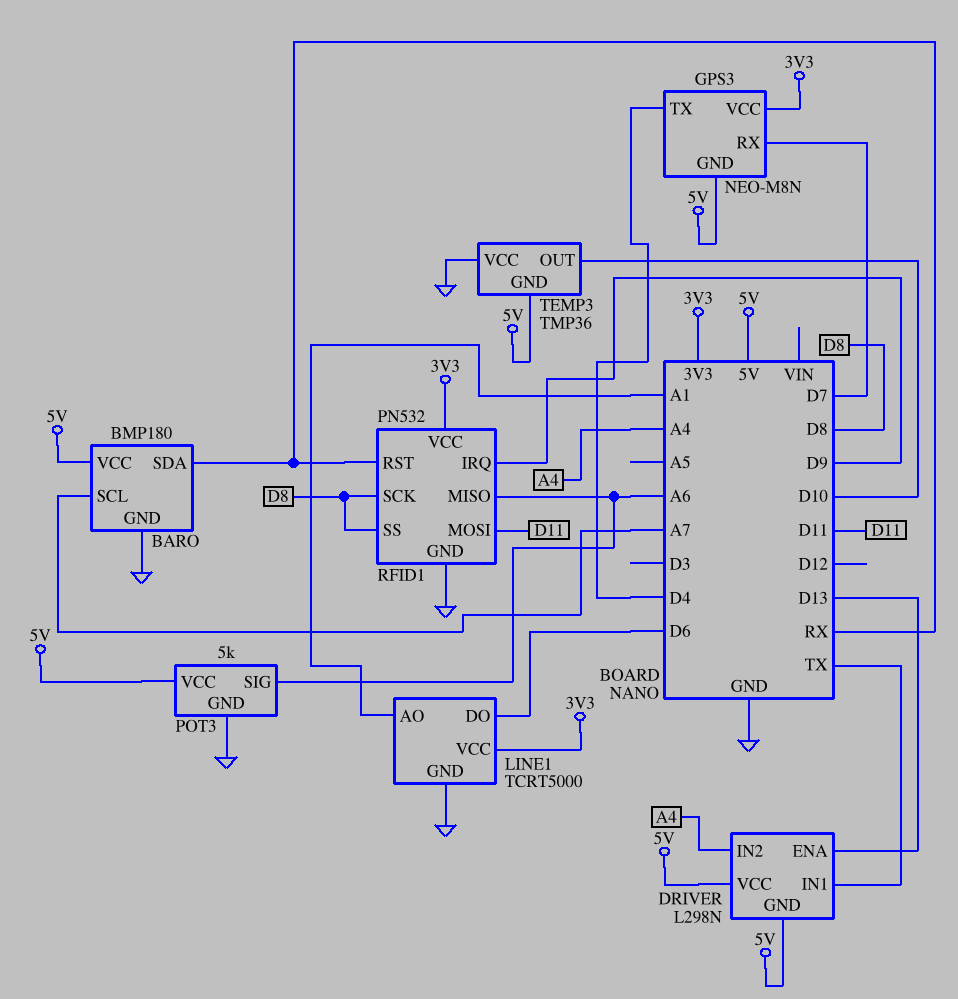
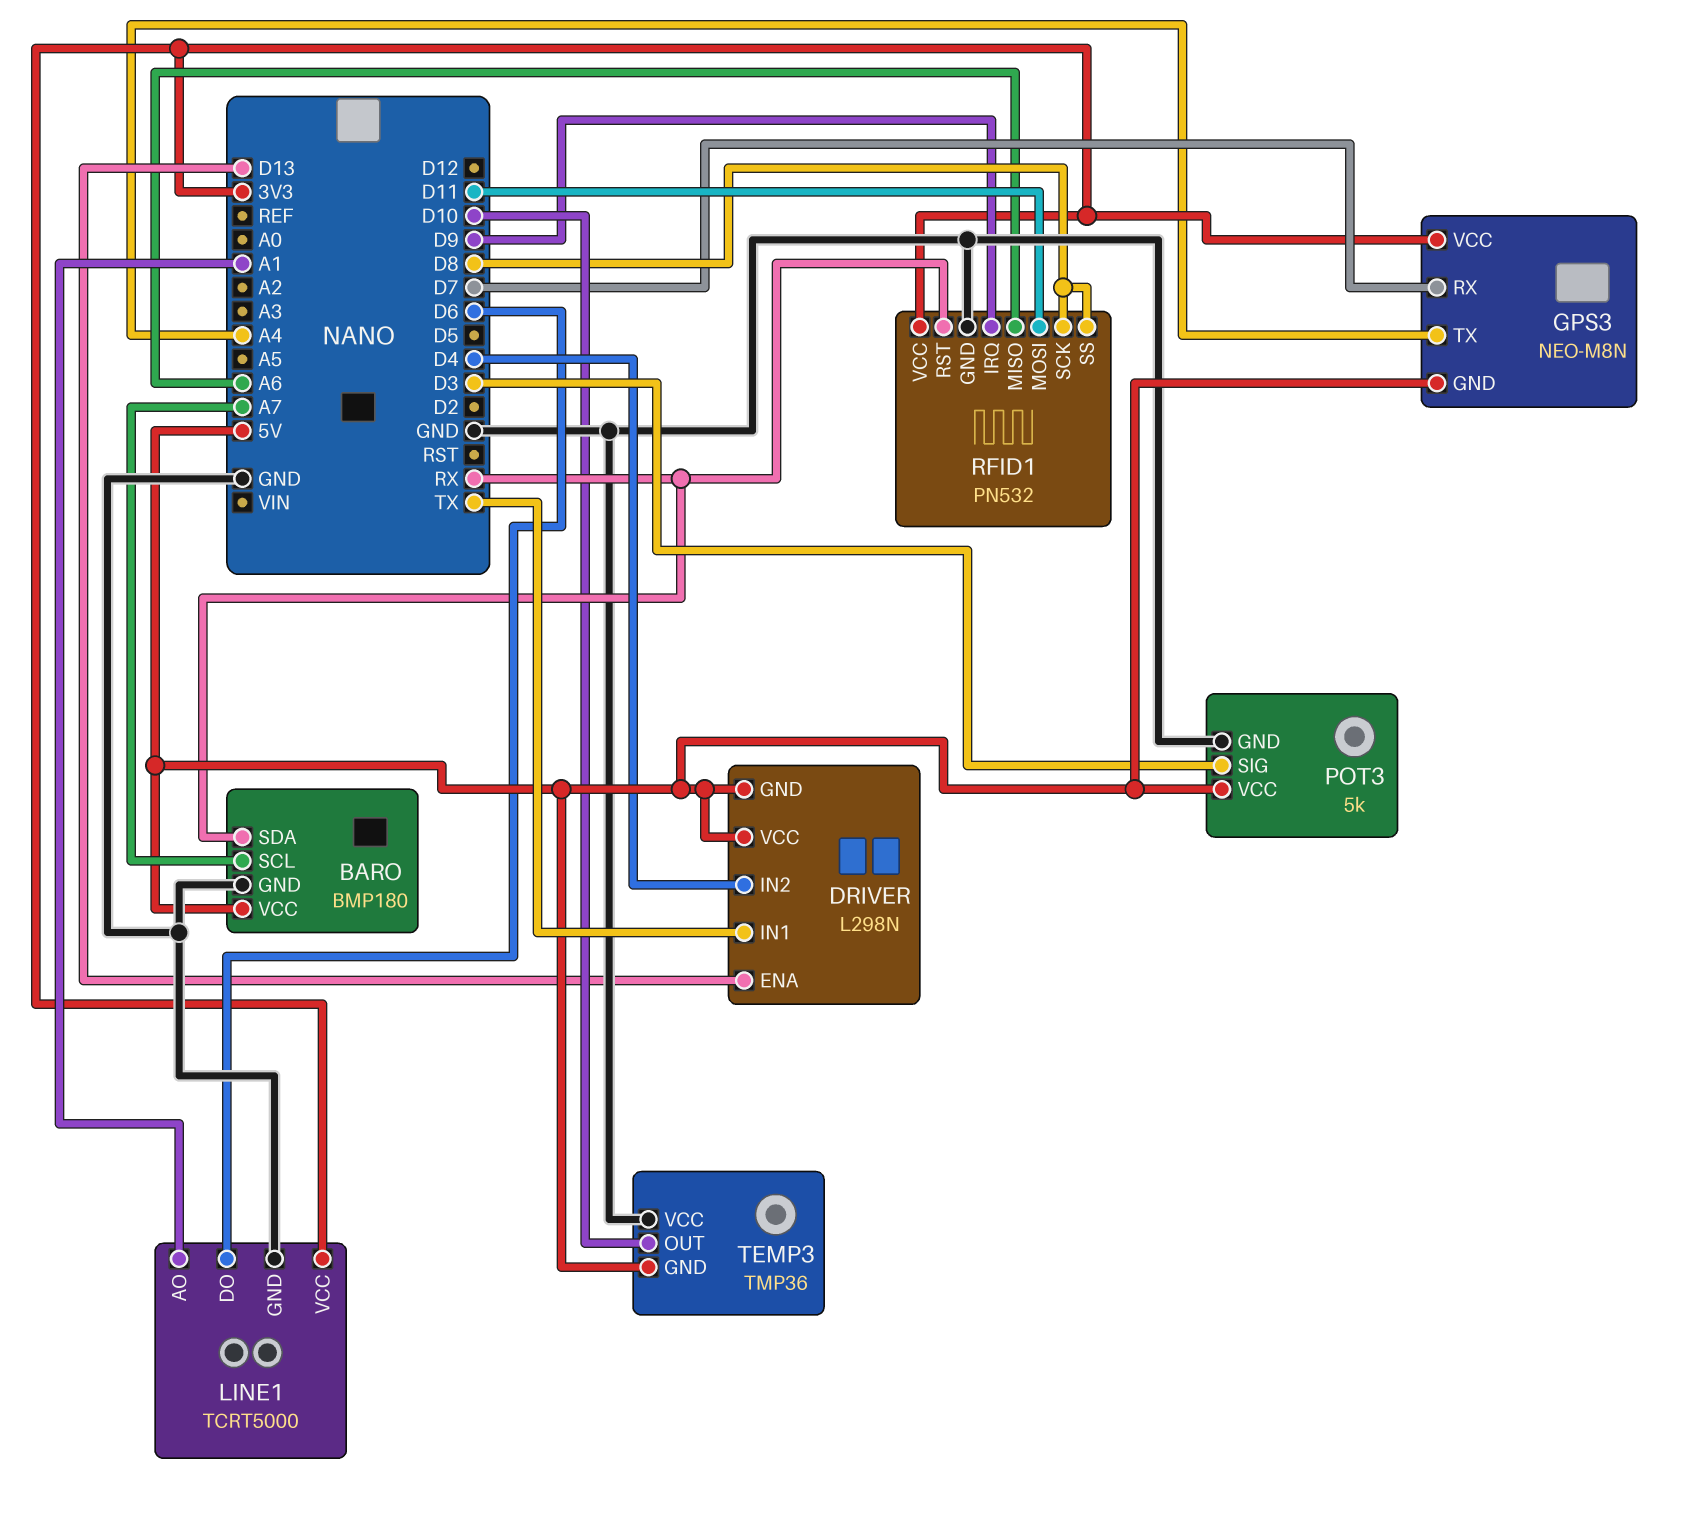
DRIVER pin IN2: A4 -> D4
GPS3 pin TX: D4 -> A4
POT3 pin SIG: A6 -> D3

